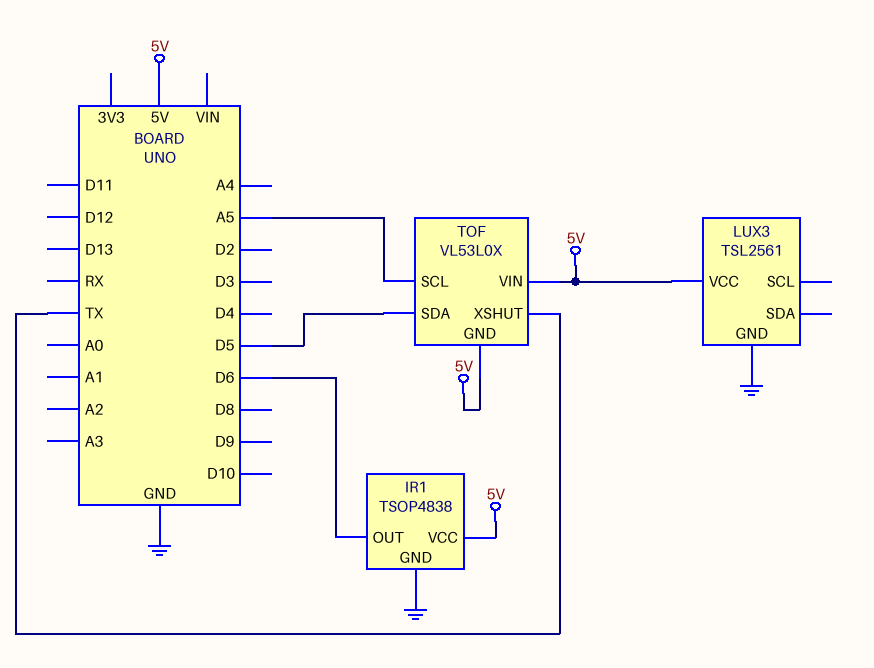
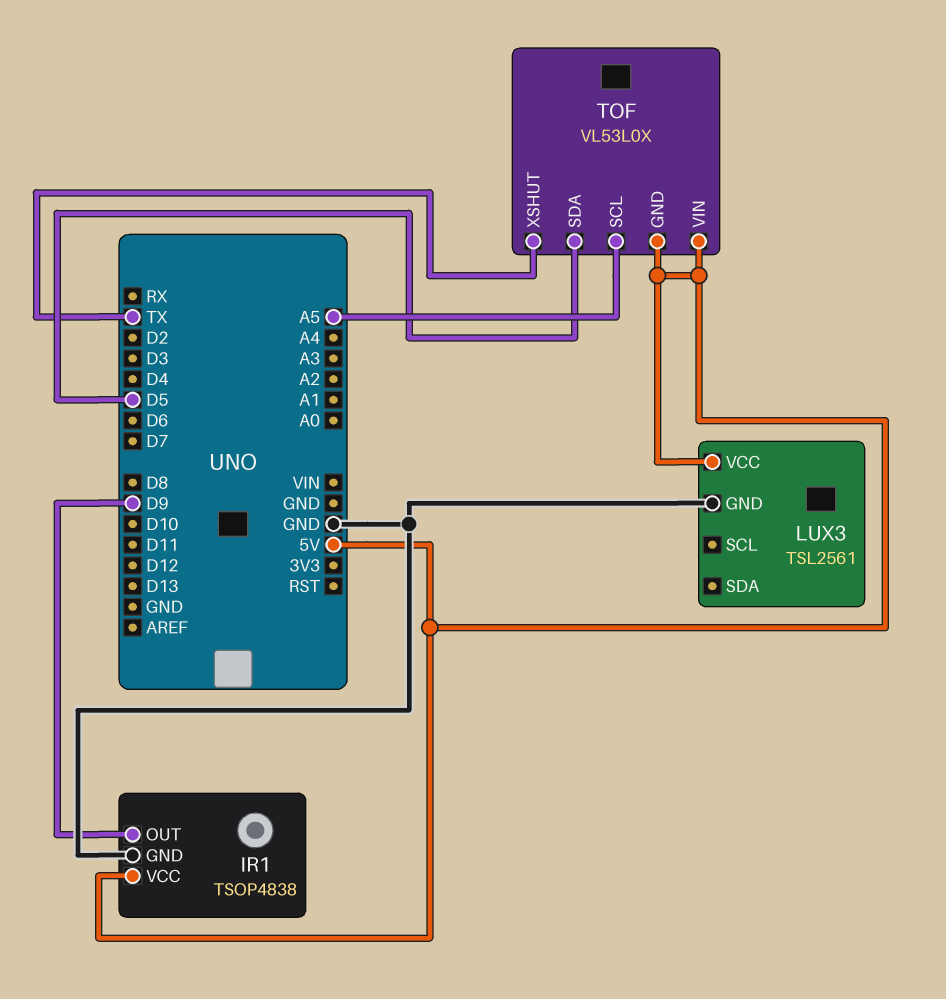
IR1 pin OUT: D6 -> D9

